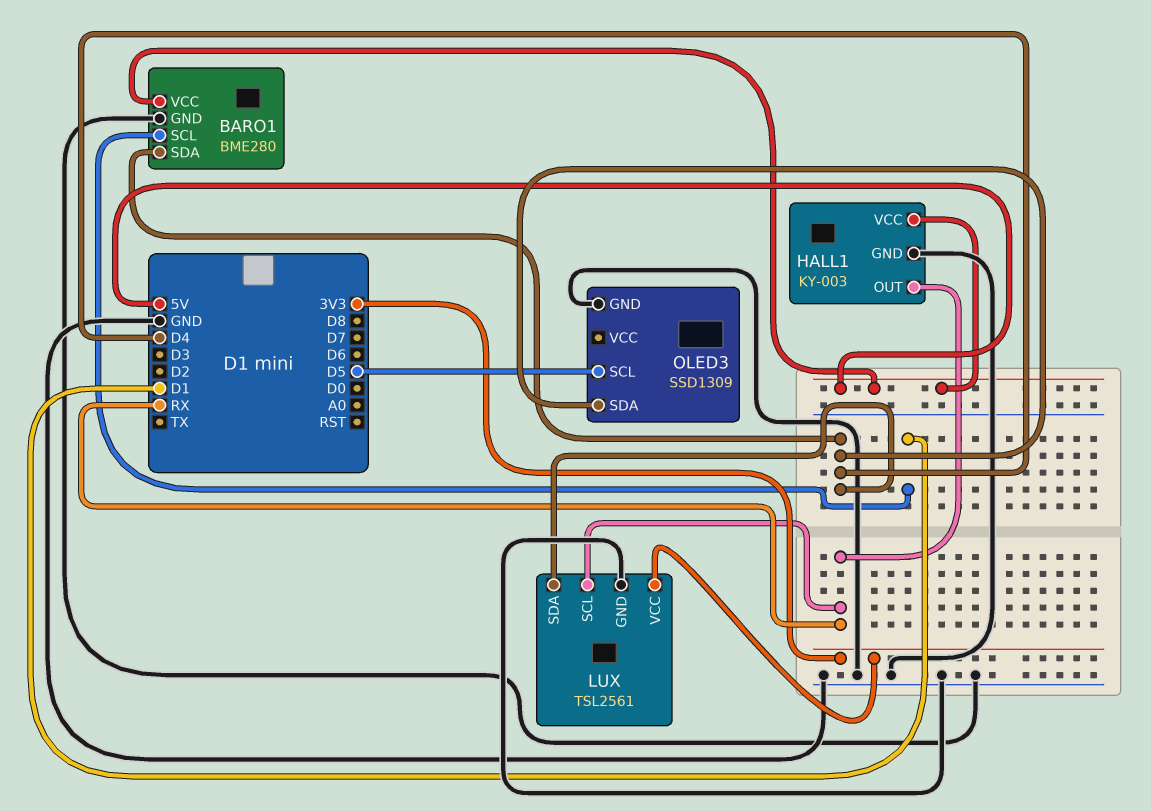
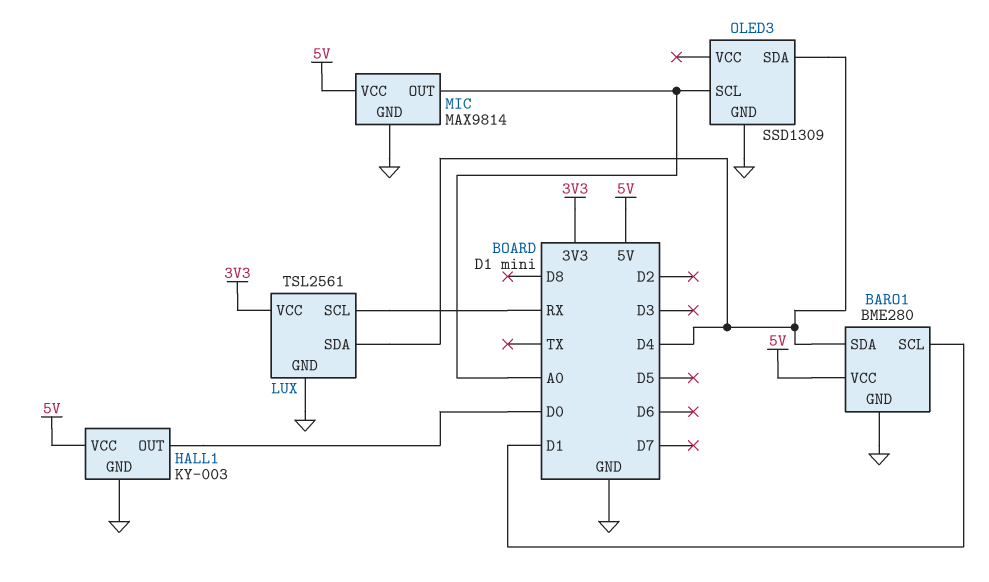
HALL1 pin OUT: RX -> D0
MIC: none -> MAX9814
MIC pin GND: none -> GND
MIC pin OUT: none -> A0
MIC pin VCC: none -> 5V
OLED3 pin SCL: D5 -> A0

